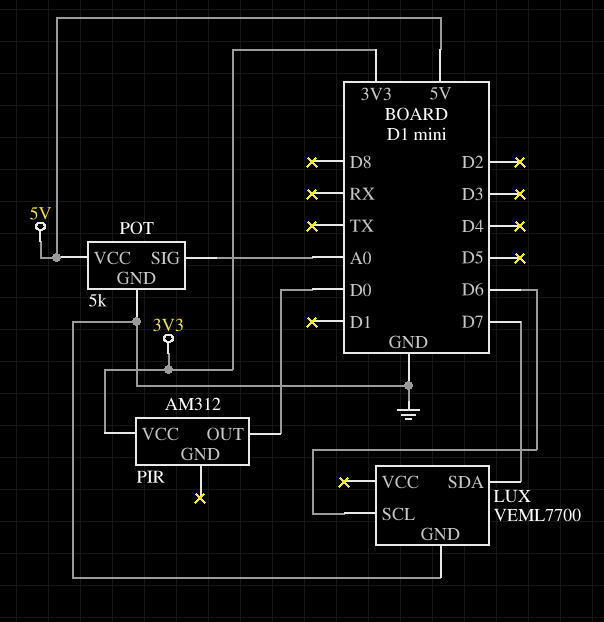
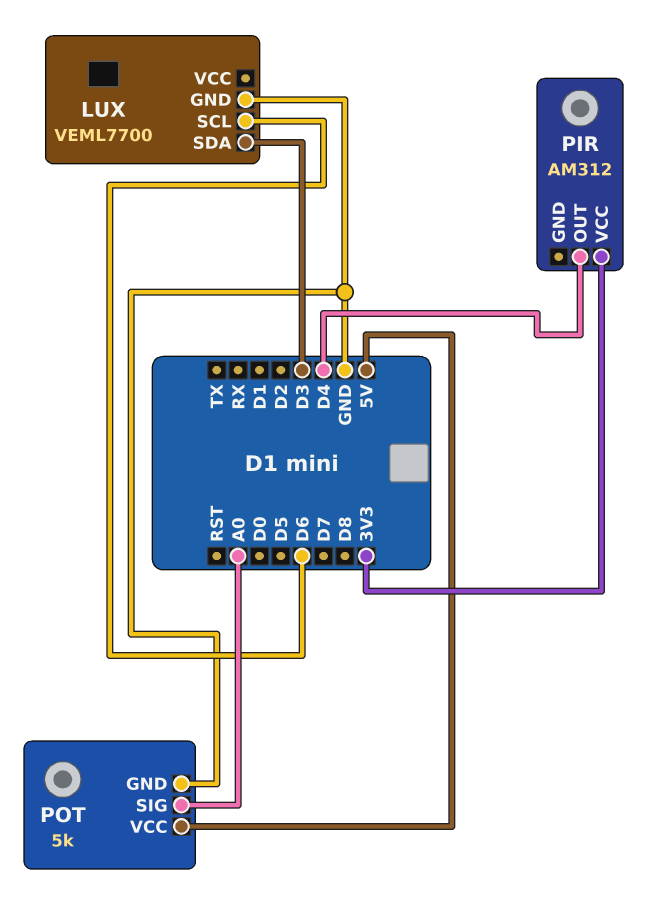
LUX pin SDA: D7 -> D3
PIR pin OUT: D0 -> D4

